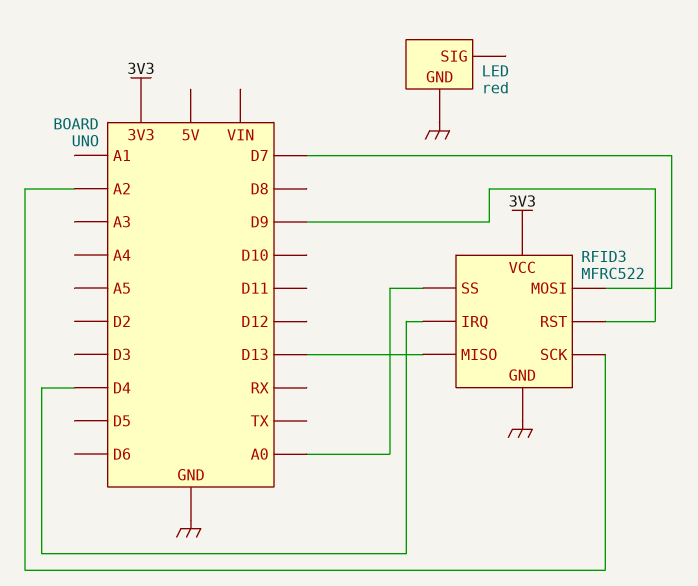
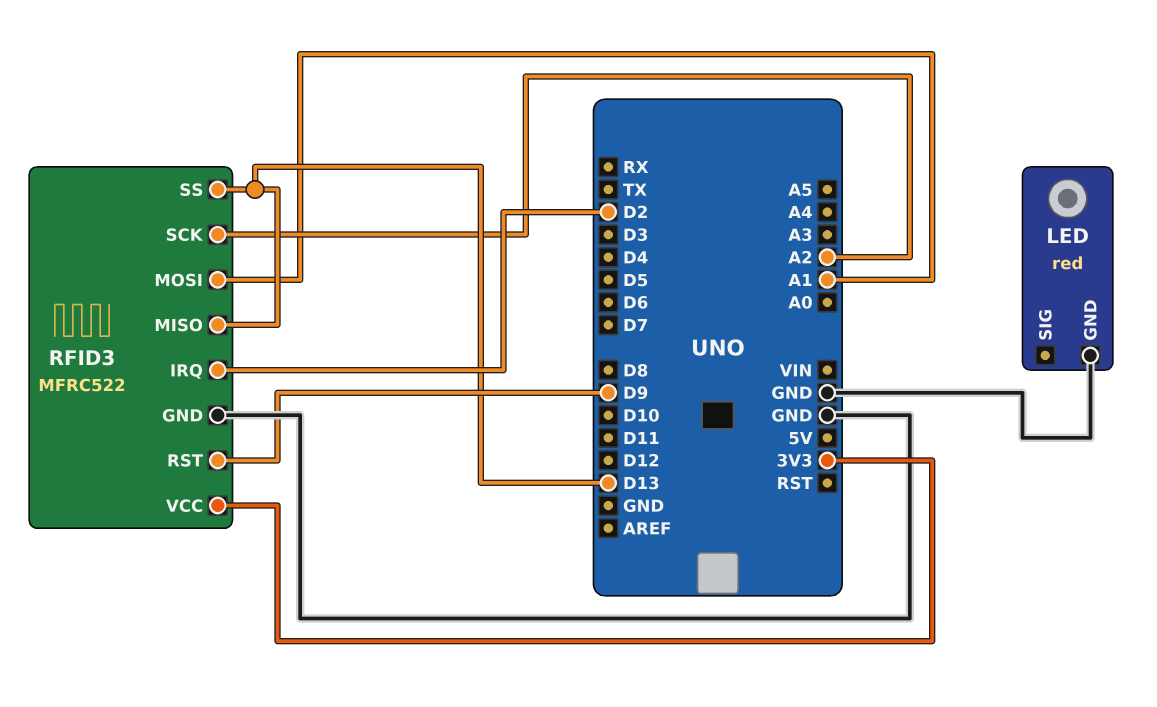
RFID3 pin IRQ: D4 -> D2
RFID3 pin MOSI: D7 -> A1
RFID3 pin SS: A0 -> D13

